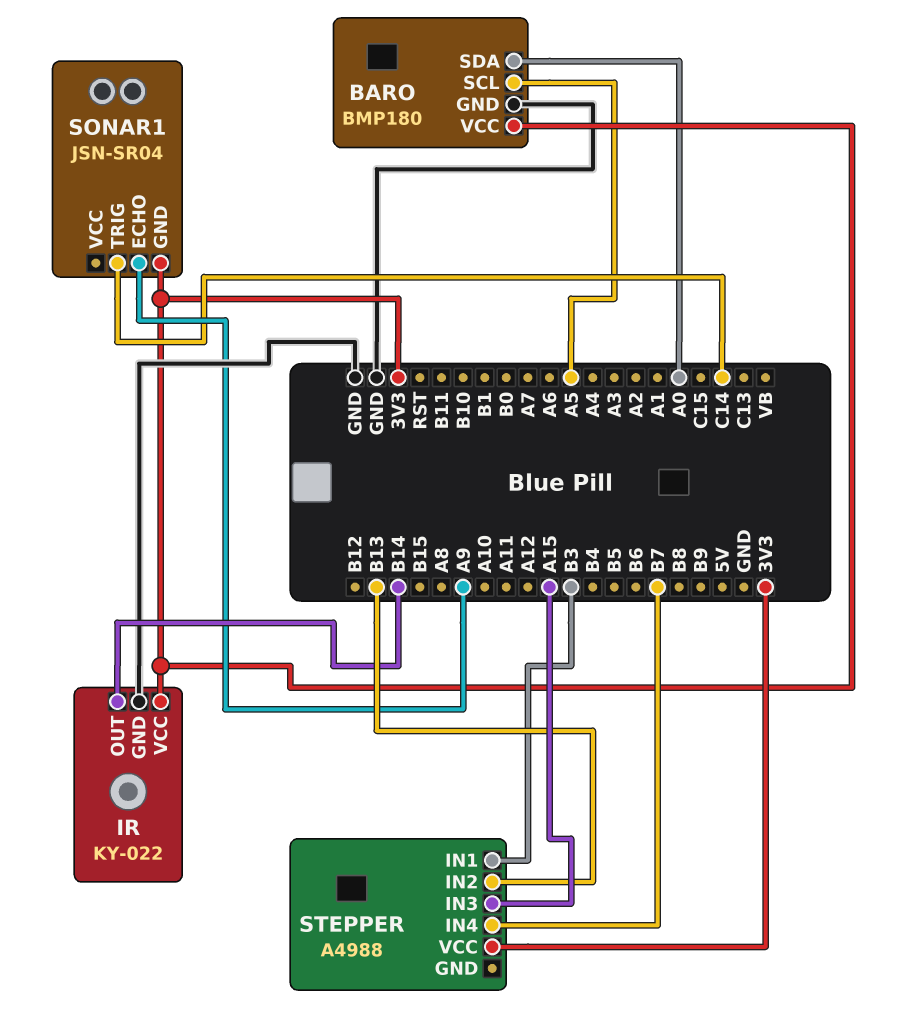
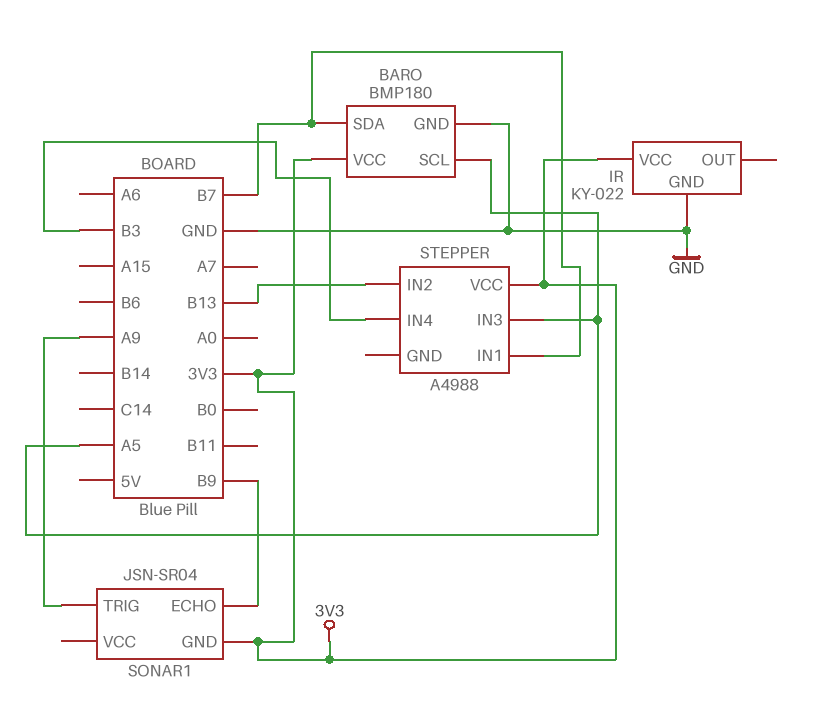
BARO pin SDA: A0 -> B7
IR pin OUT: B14 -> none
SONAR1 pin ECHO: A9 -> B9
SONAR1 pin TRIG: C14 -> A9
STEPPER pin IN1: B3 -> B7
STEPPER pin IN3: A15 -> A5
STEPPER pin IN4: B7 -> B3

